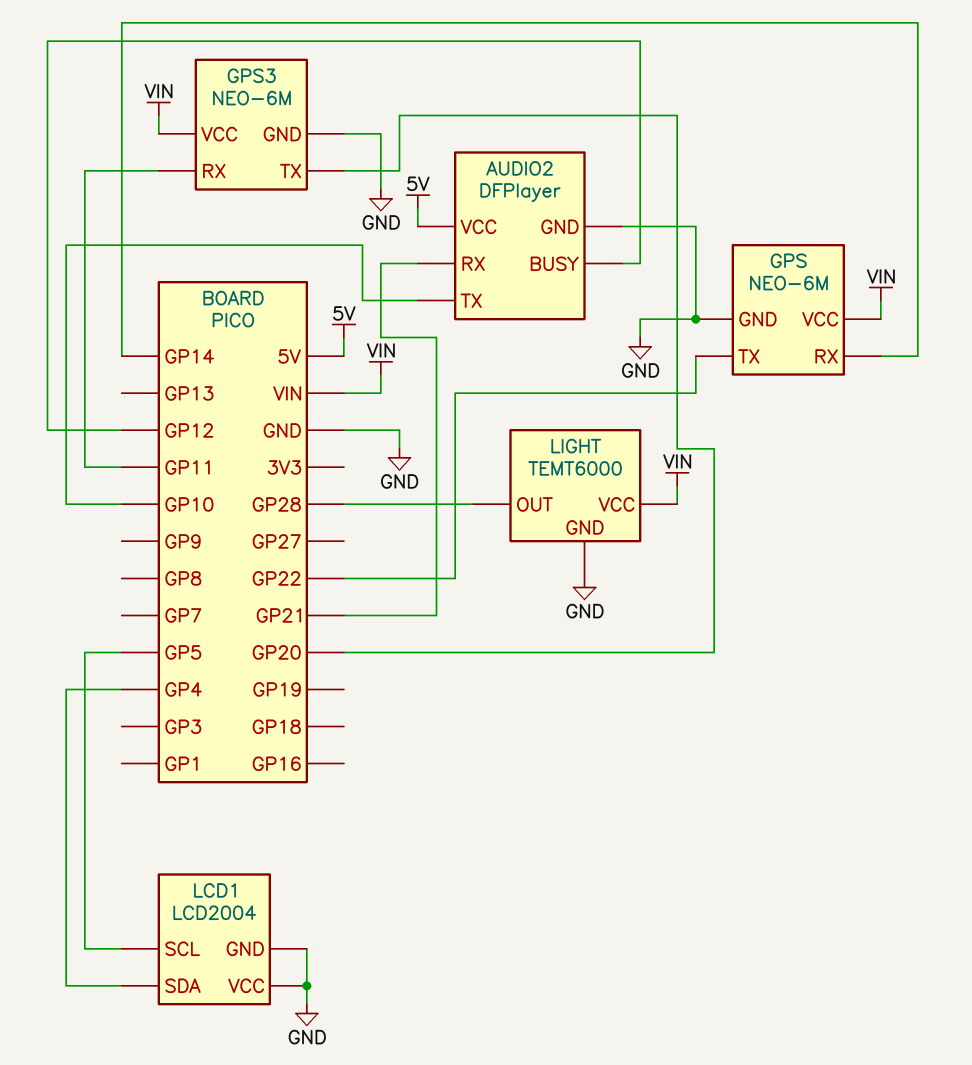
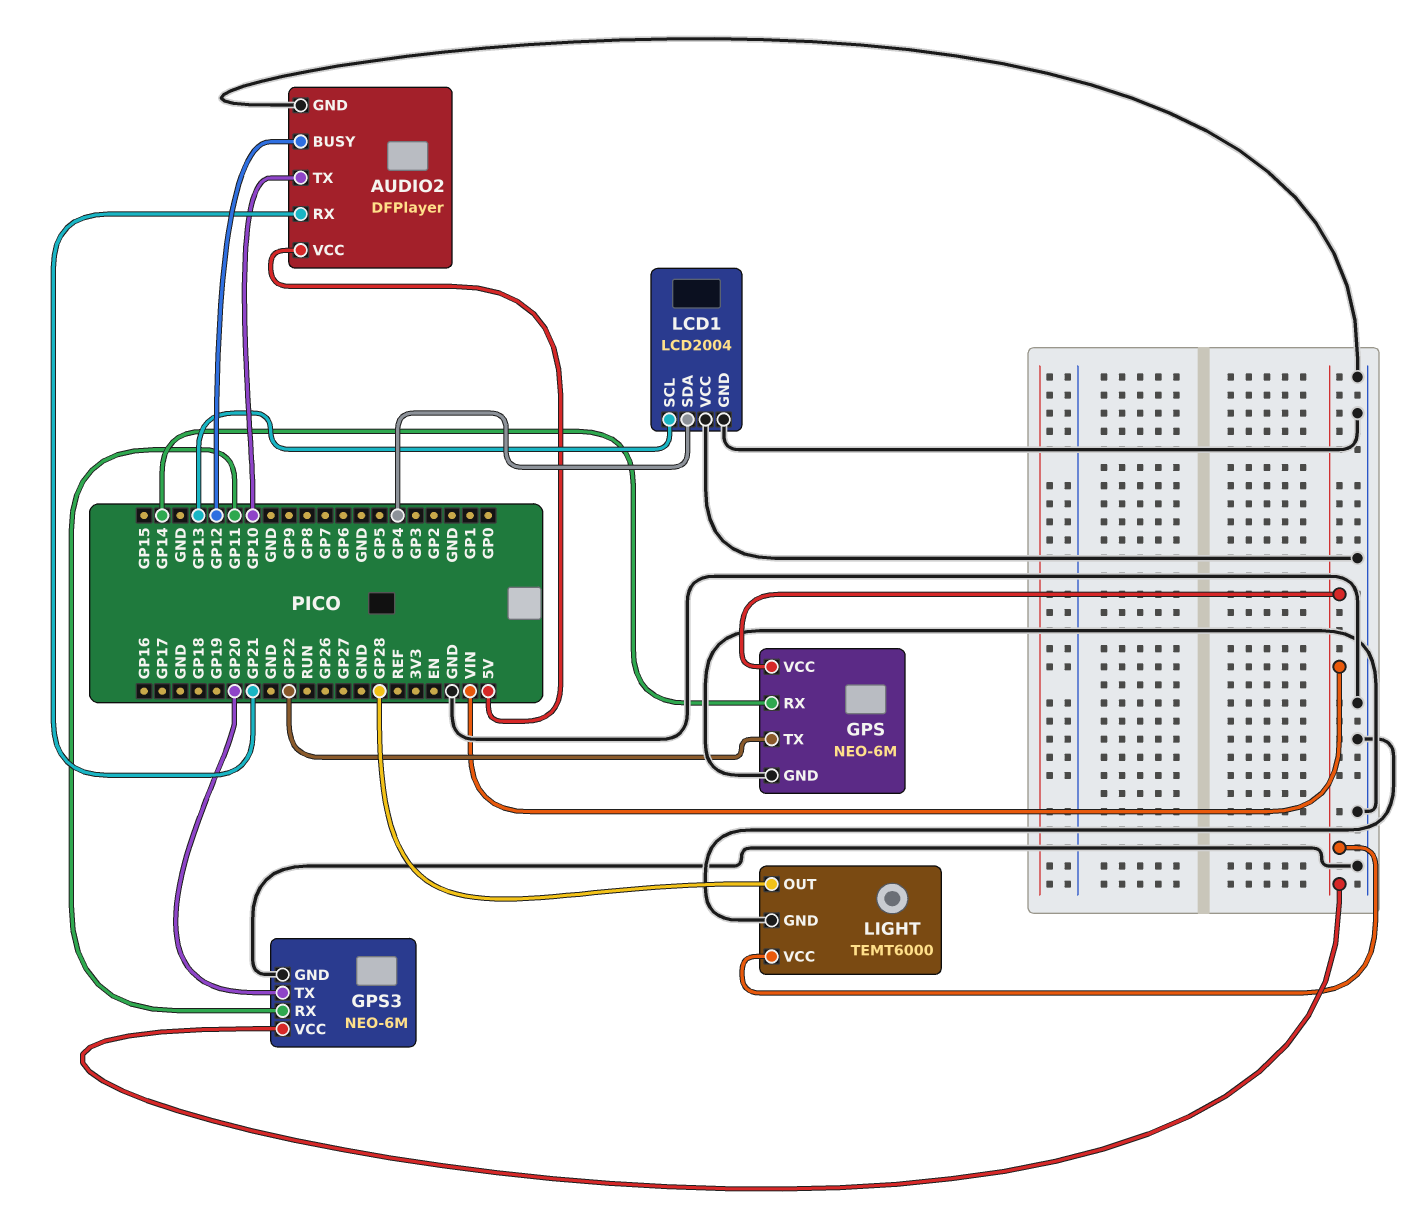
LCD1 pin SCL: GP5 -> GP13

